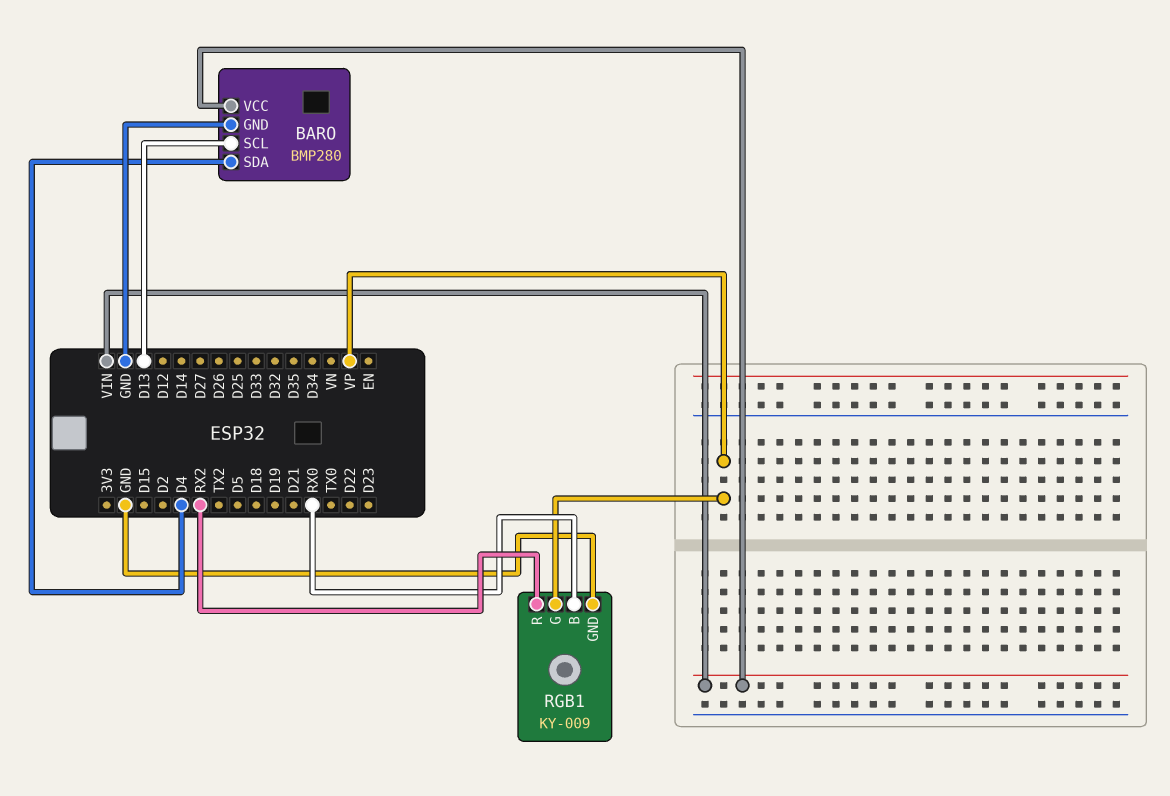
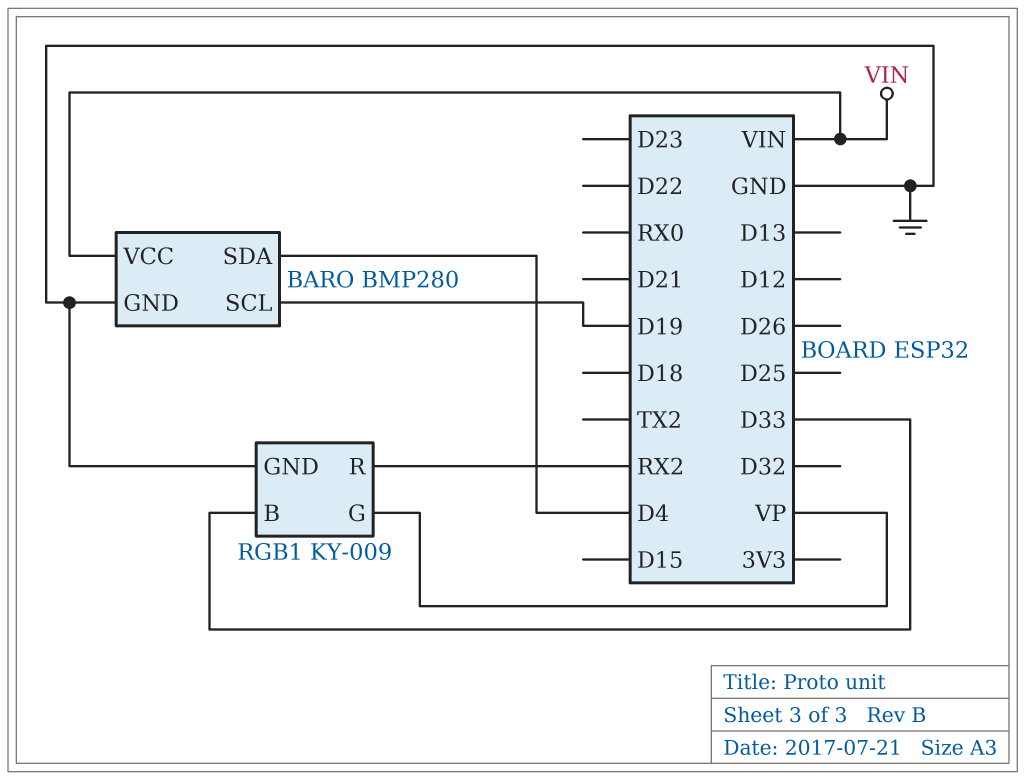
BARO pin SCL: D13 -> D19
RGB1 pin B: RX0 -> D33

